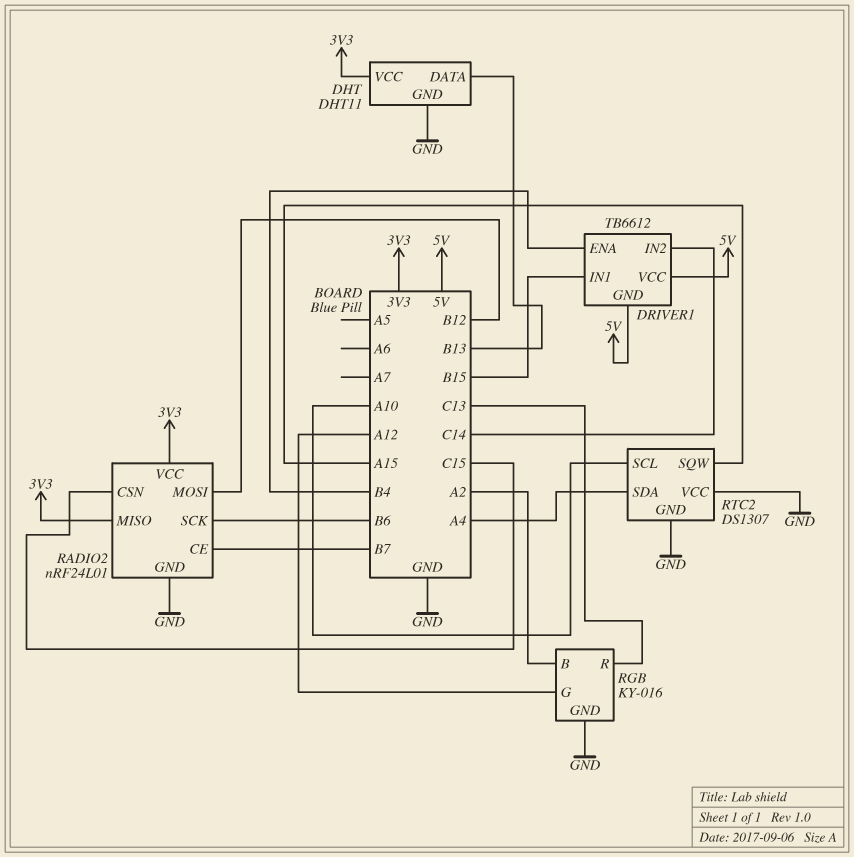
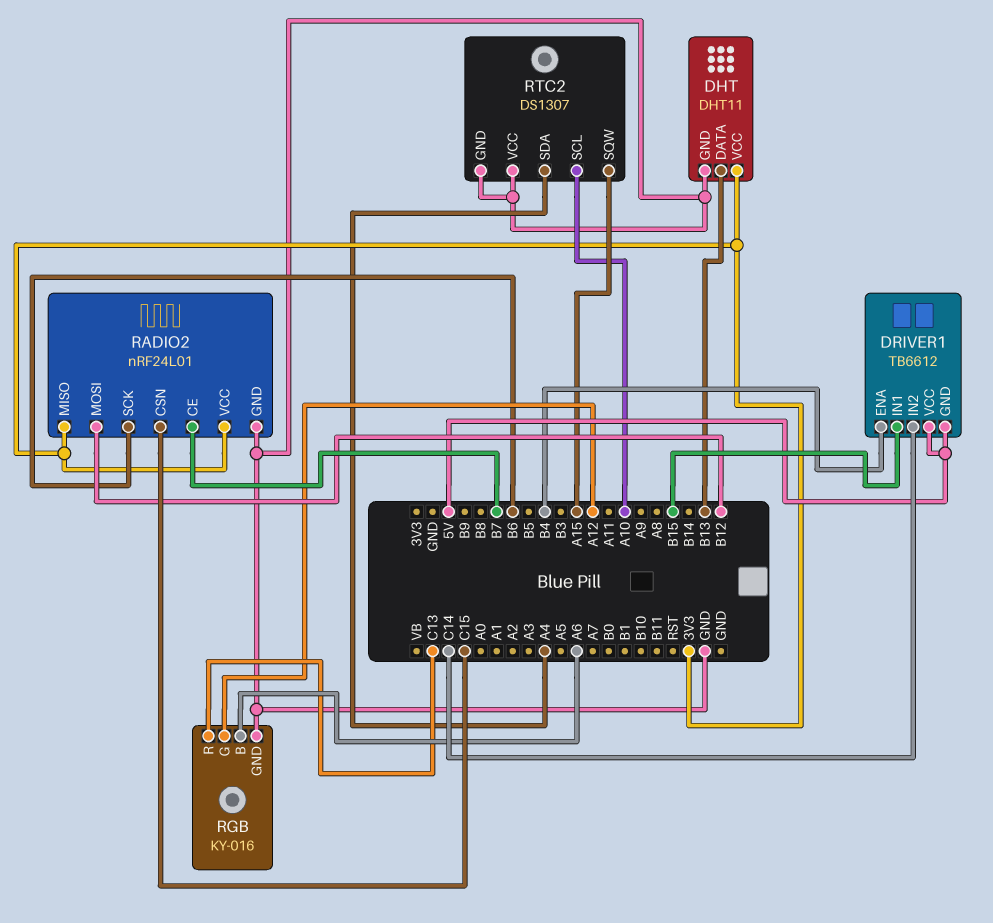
RGB pin B: A2 -> A6

